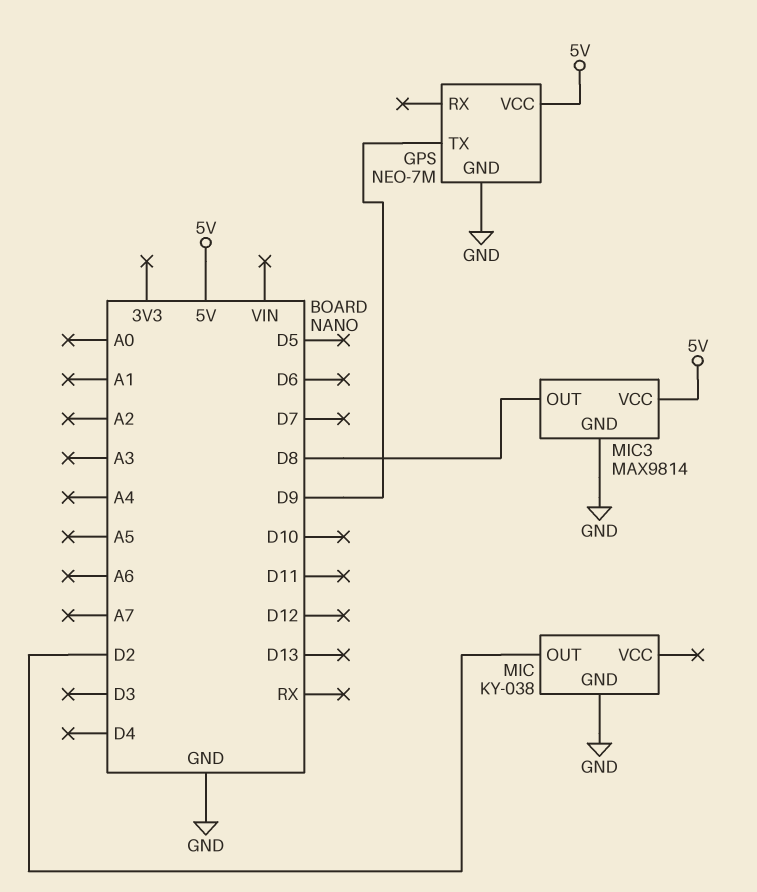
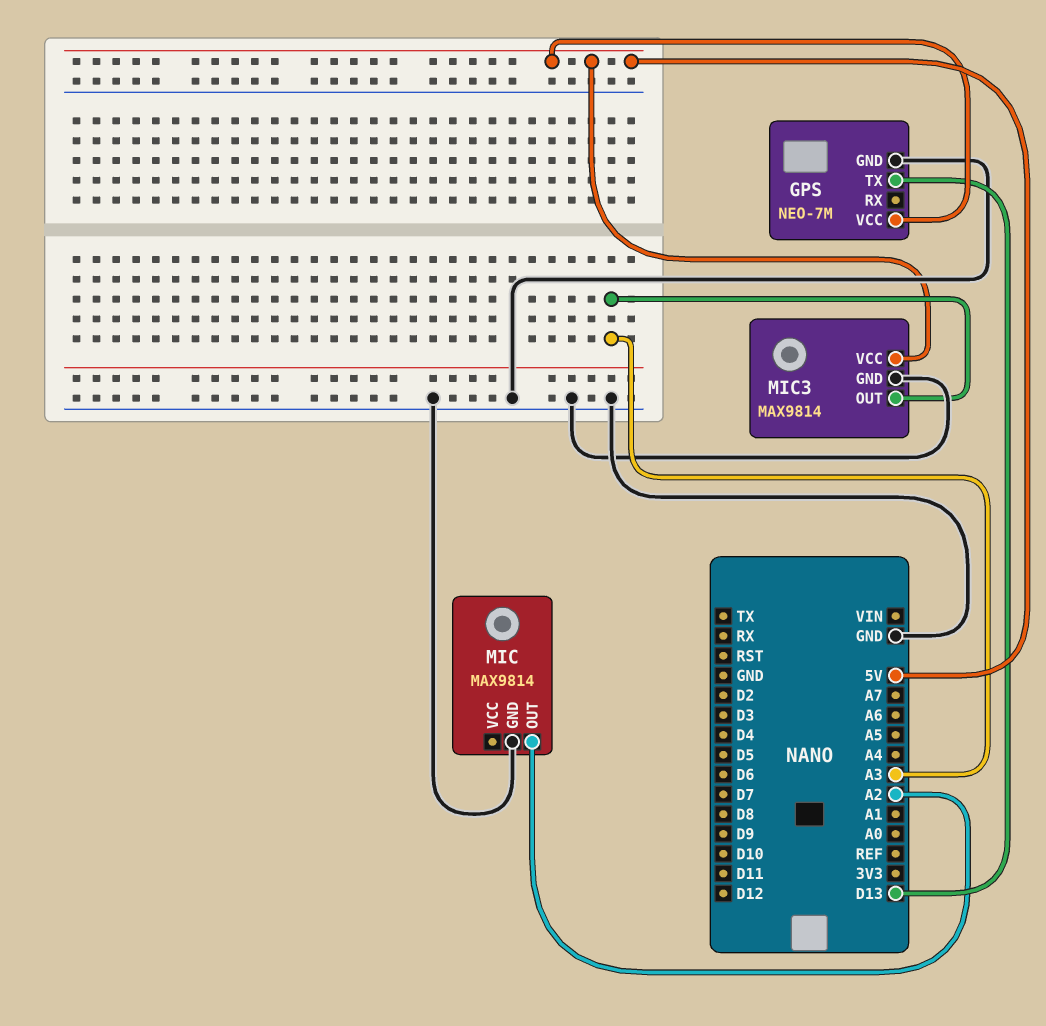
GPS pin TX: D9 -> D13
MIC: KY-038 -> MAX9814
MIC pin OUT: D2 -> A2
MIC3 pin OUT: D8 -> A3

